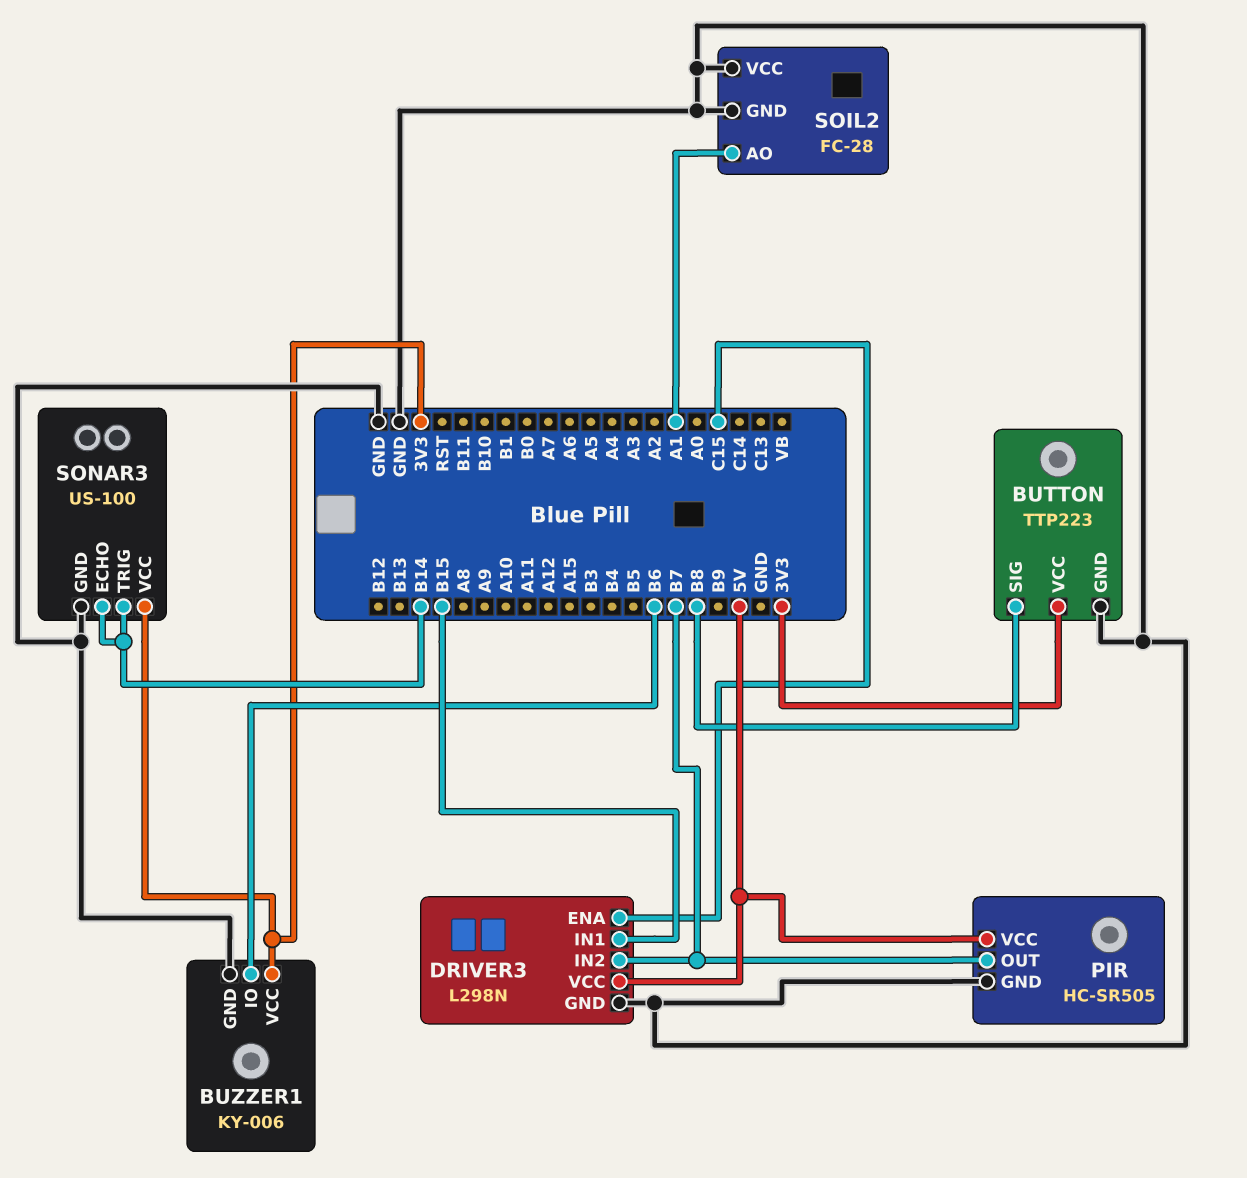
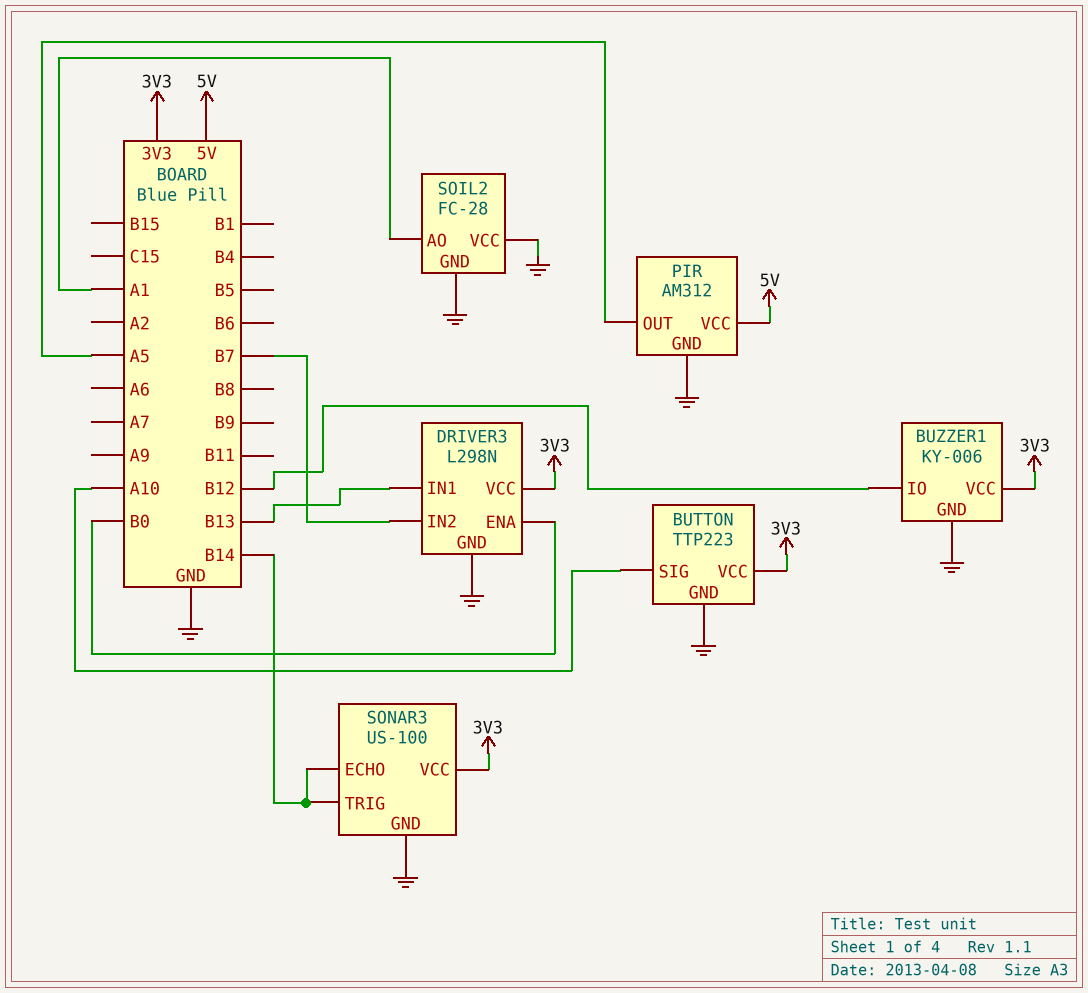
BUTTON pin SIG: B8 -> A10
BUZZER1 pin IO: B6 -> B12
DRIVER3 pin ENA: C15 -> B0
DRIVER3 pin IN1: B15 -> B13
DRIVER3 pin VCC: 5V -> 3V3
PIR: HC-SR505 -> AM312
PIR pin OUT: B7 -> A5

